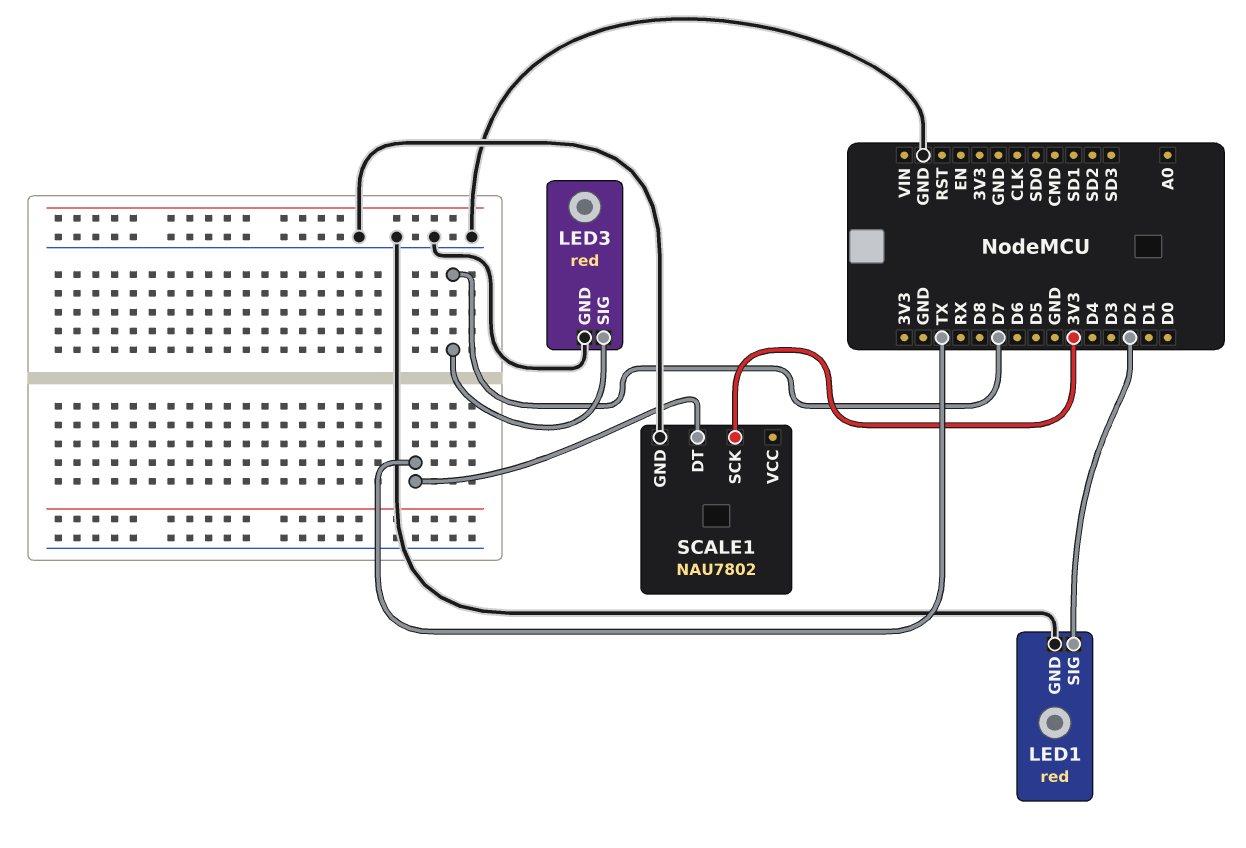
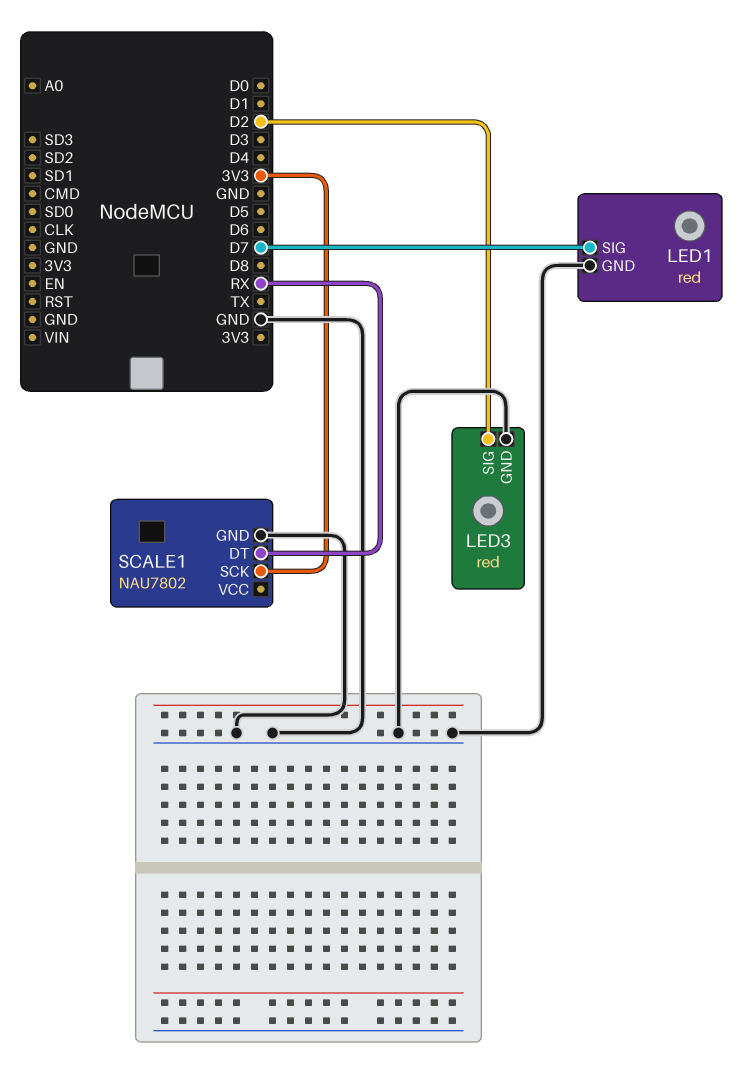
LED1 pin SIG: D2 -> D7
LED3 pin SIG: D7 -> D2
SCALE1 pin DT: TX -> RX

